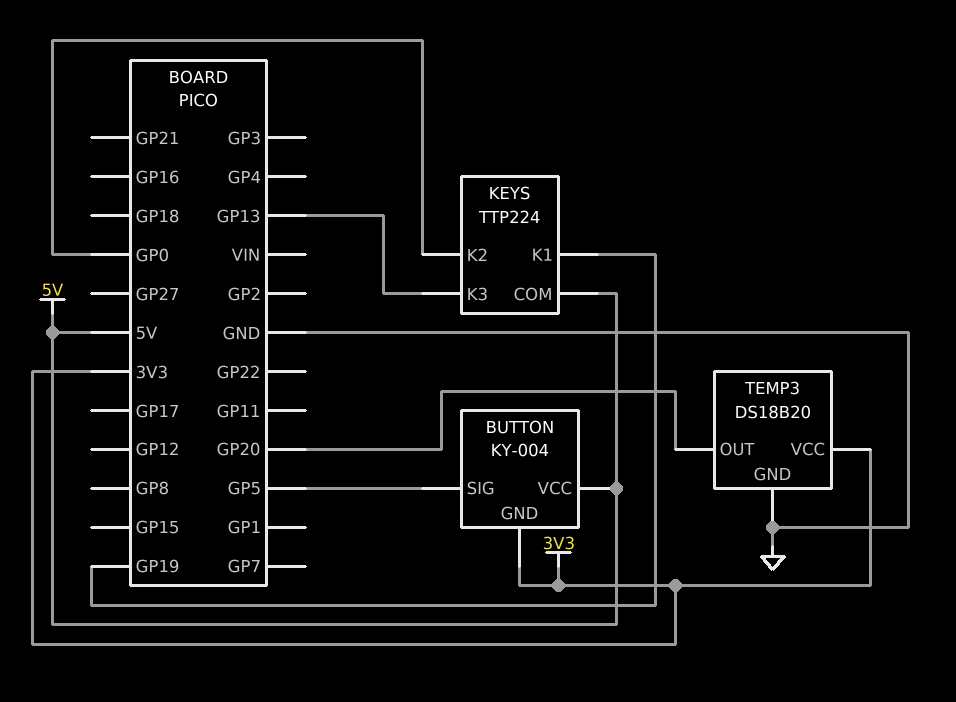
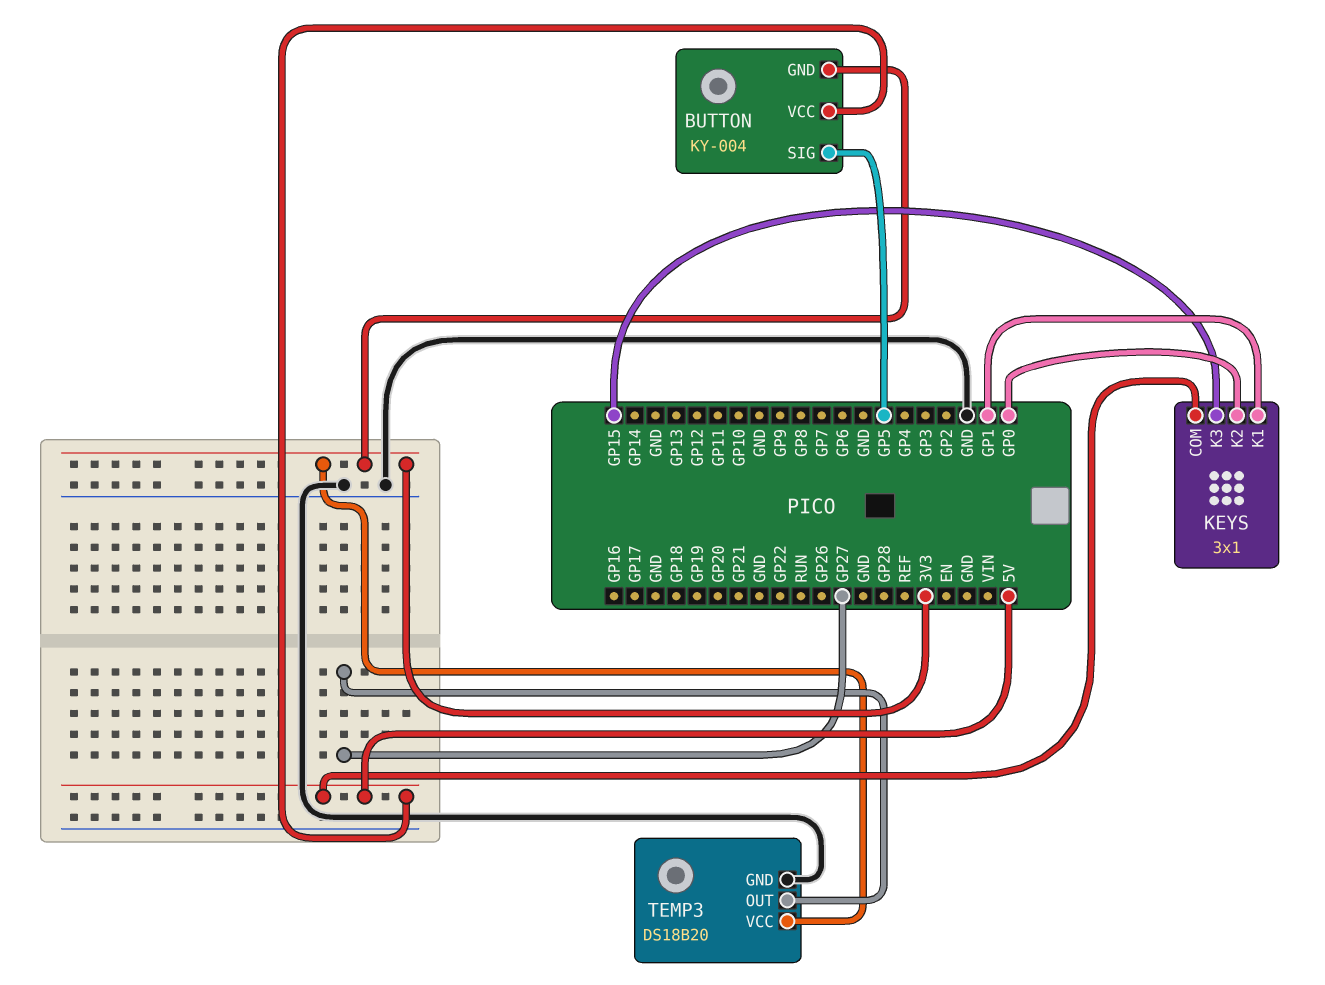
KEYS: TTP224 -> 3x1
KEYS pin K1: GP19 -> GP1
KEYS pin K3: GP13 -> GP15
TEMP3 pin OUT: GP20 -> GP27

